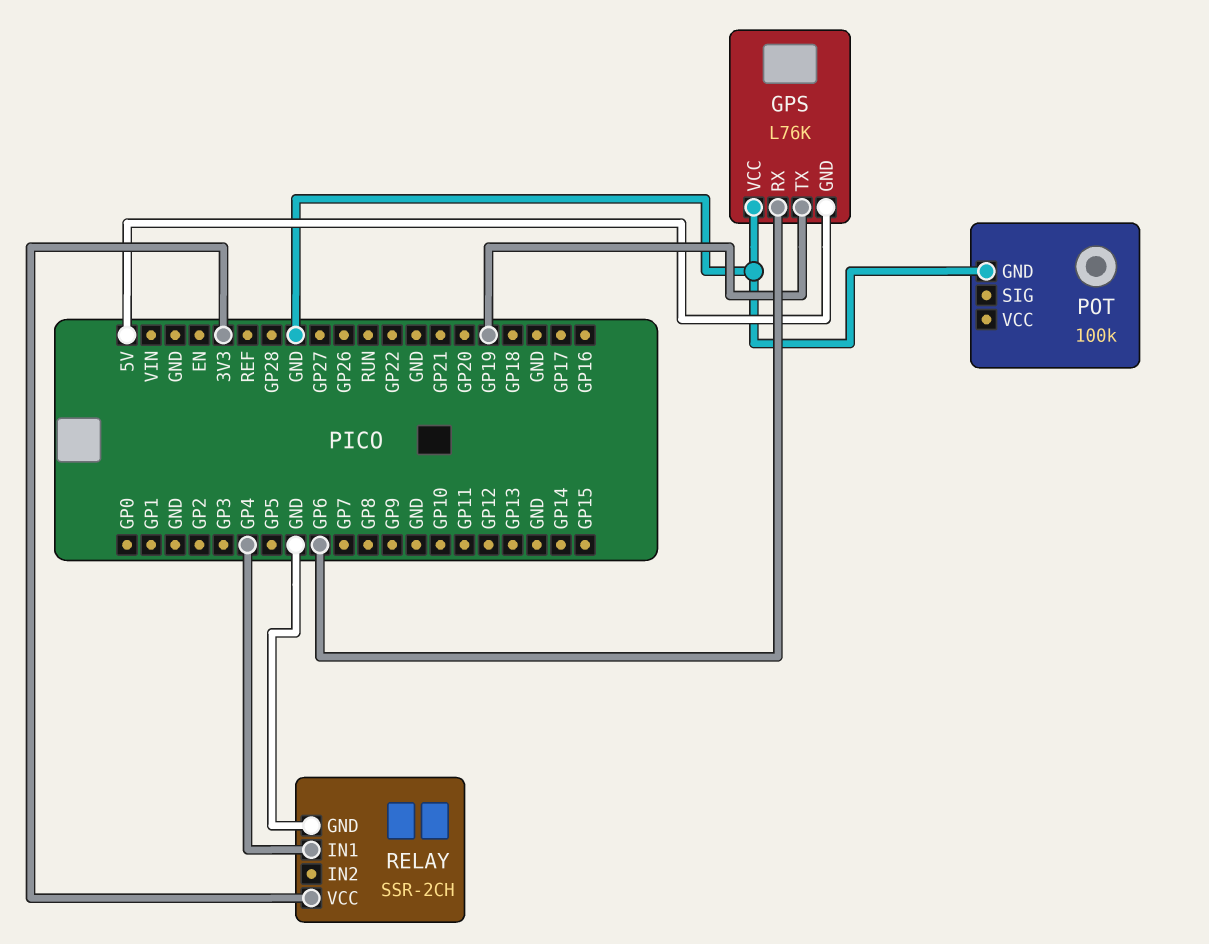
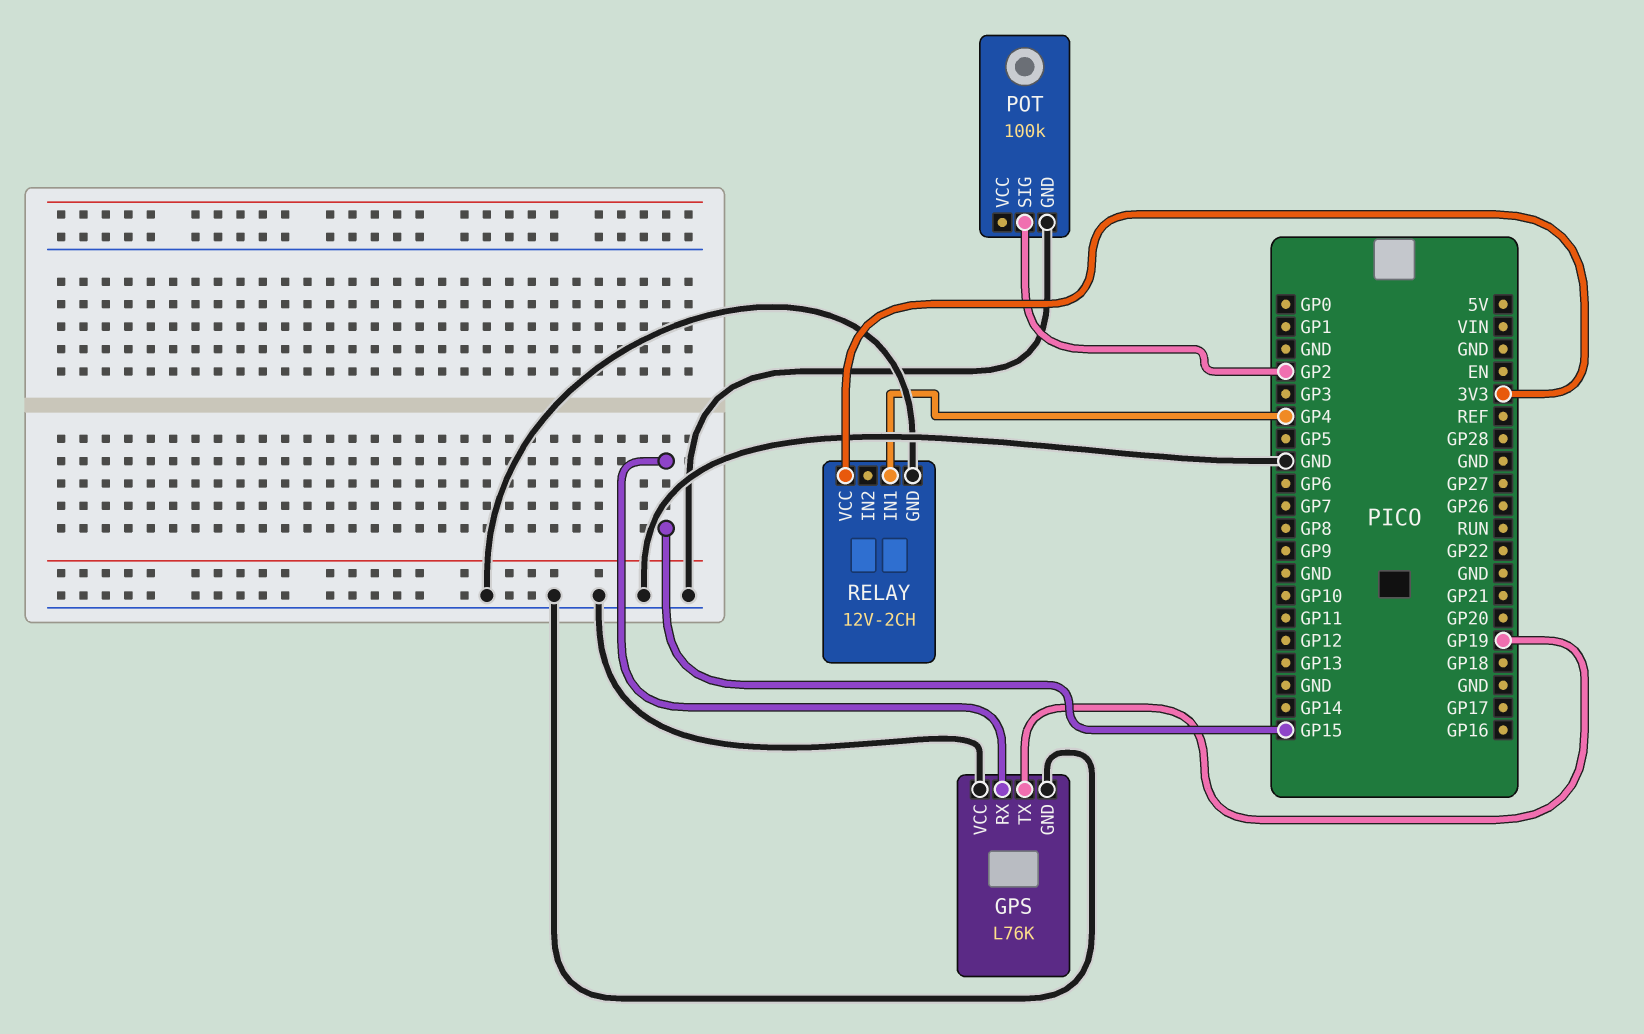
GPS pin GND: 5V -> GND
GPS pin RX: GP6 -> GP15
POT pin SIG: none -> GP2
RELAY: SSR-2CH -> 12V-2CH

